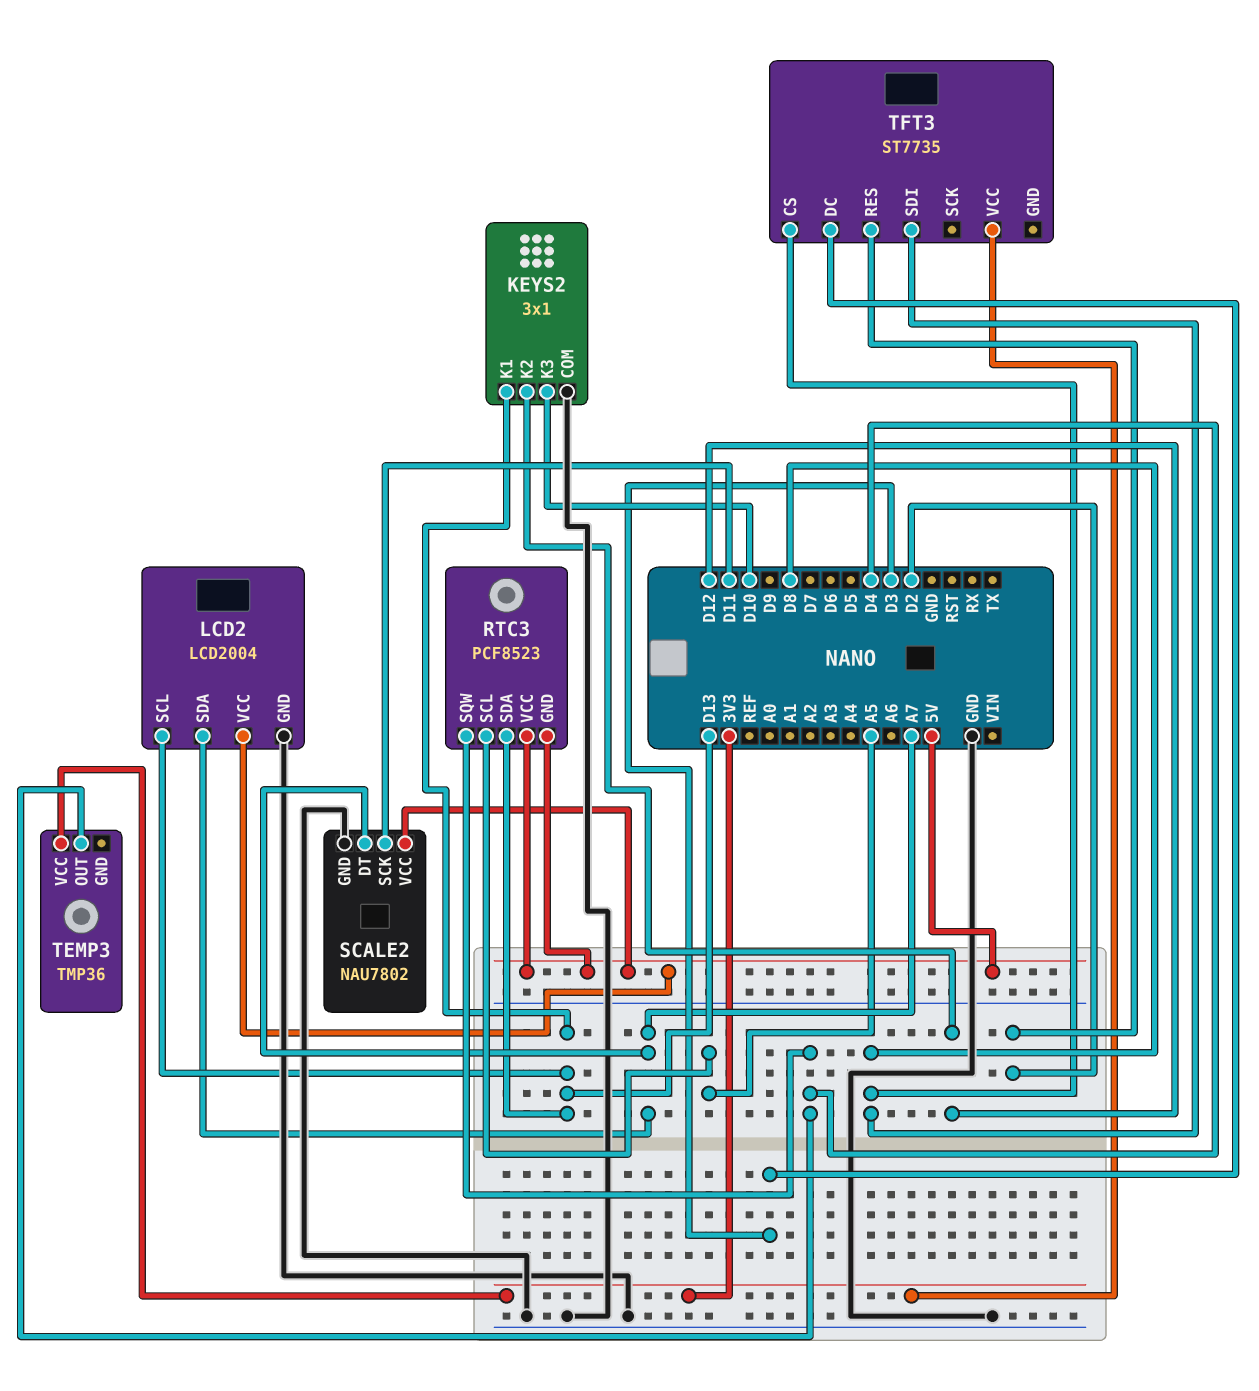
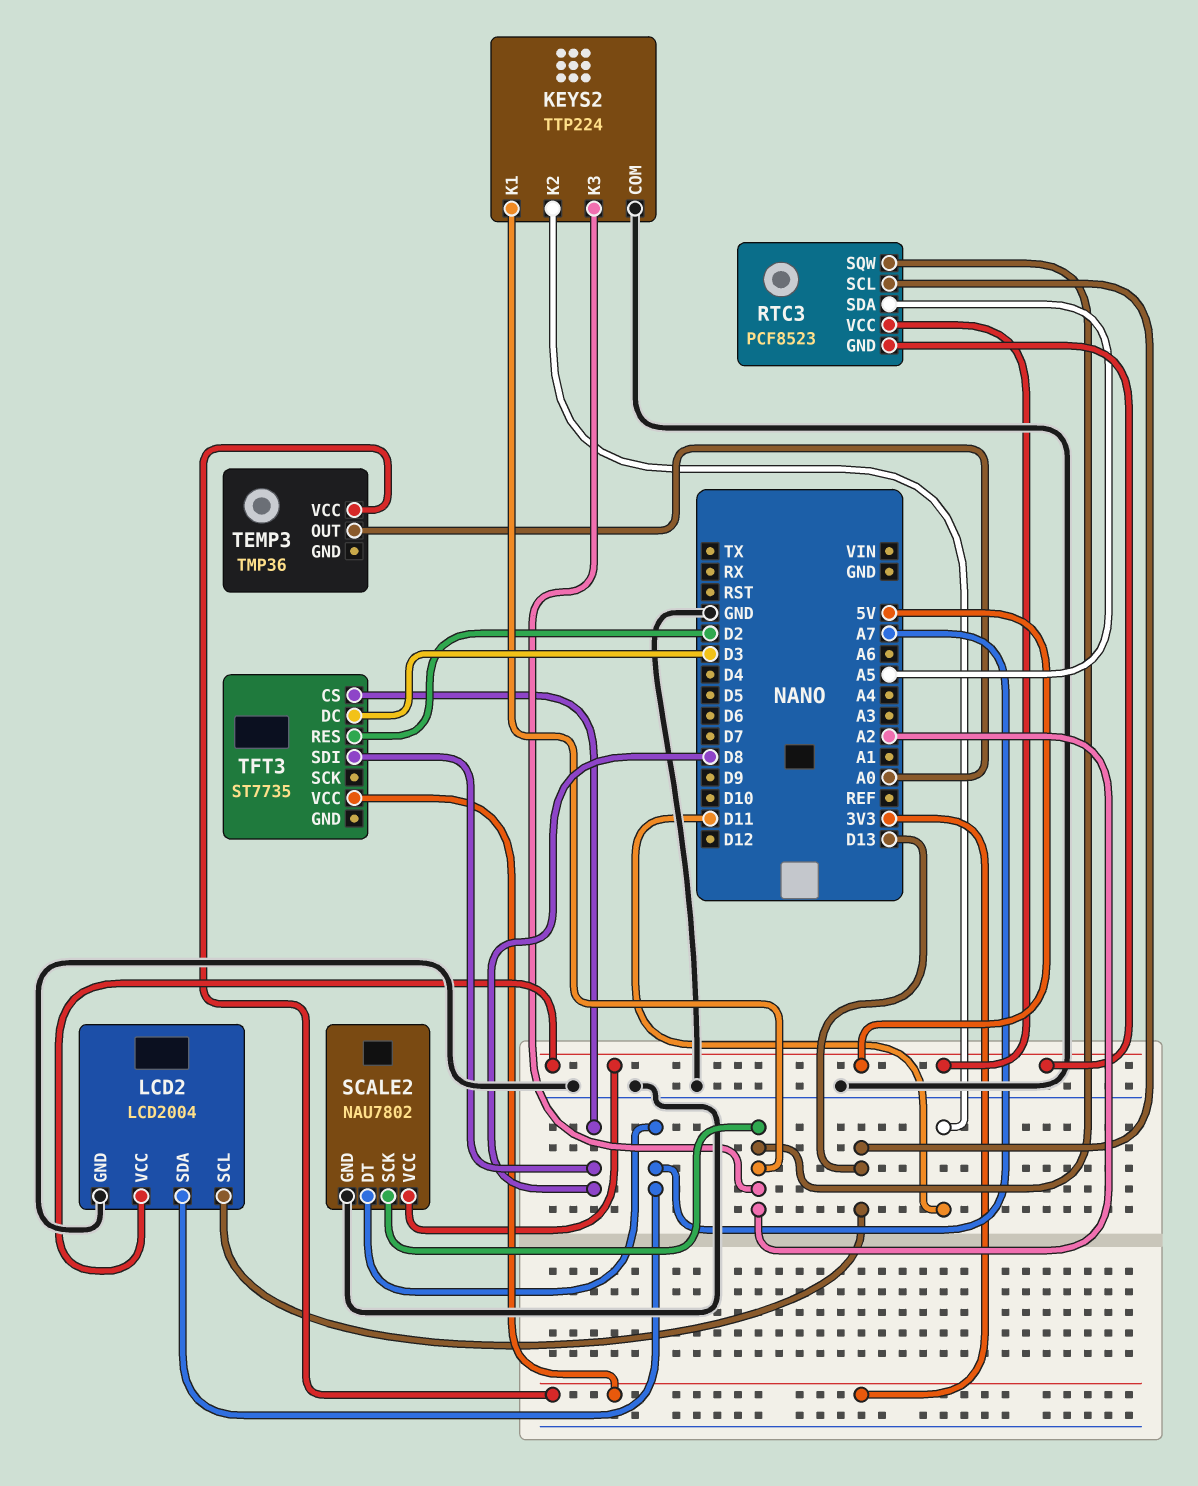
KEYS2: 3x1 -> TTP224
KEYS2 pin K1: D13 -> A2
KEYS2 pin K2: D12 -> D11
KEYS2 pin K3: D10 -> A2
RTC3 pin SCL: A5 -> D13
RTC3 pin SDA: D13 -> A5
RTC3 pin SQW: D4 -> A2
SCALE2 pin SCK: D11 -> A2
TEMP3 pin OUT: D4 -> A0

